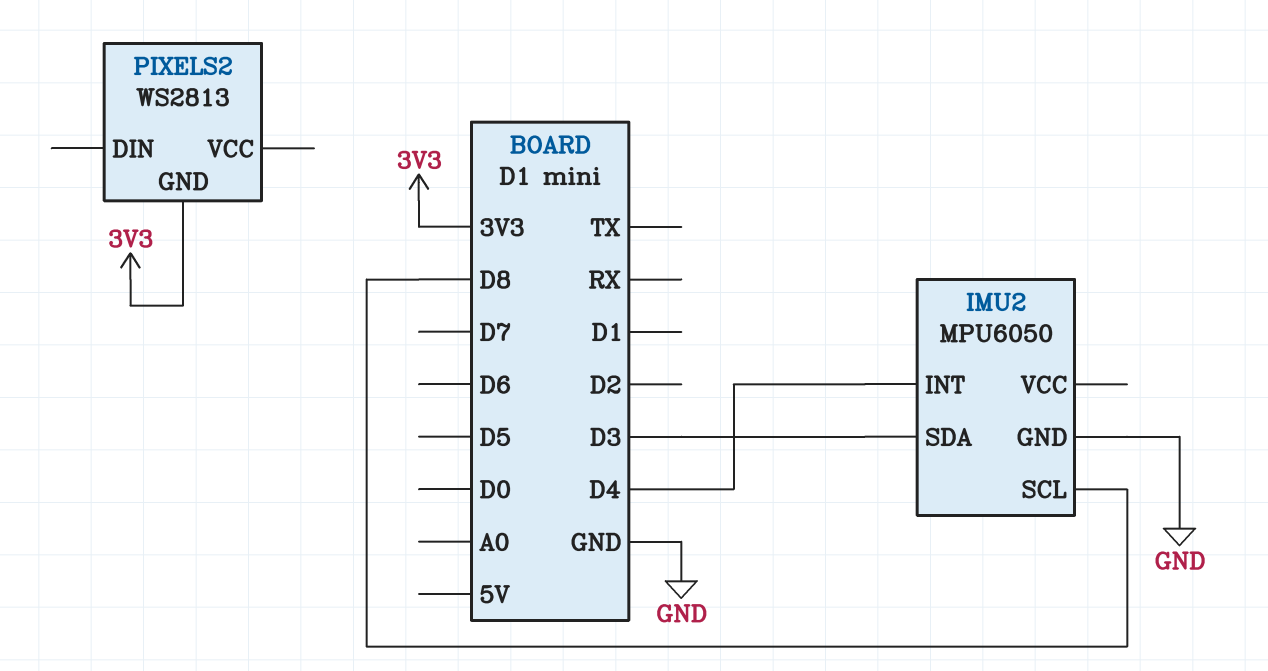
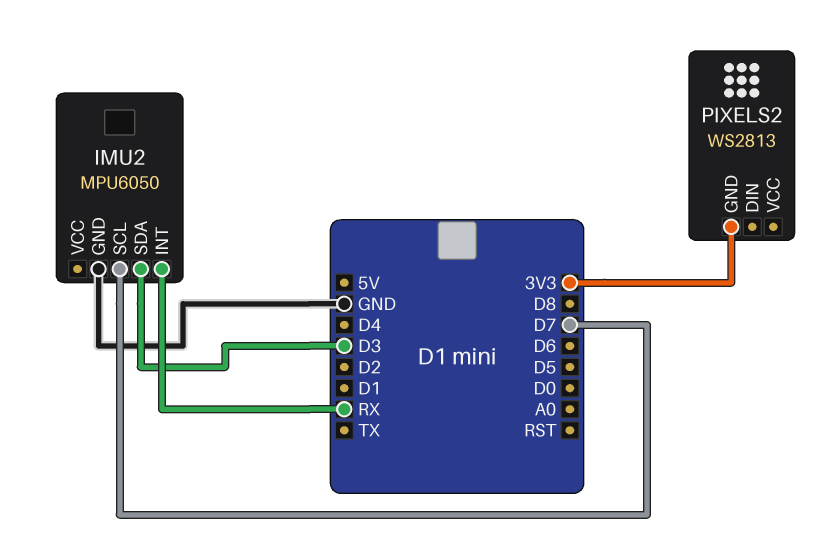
IMU2 pin INT: D4 -> RX
IMU2 pin SCL: D8 -> D7

